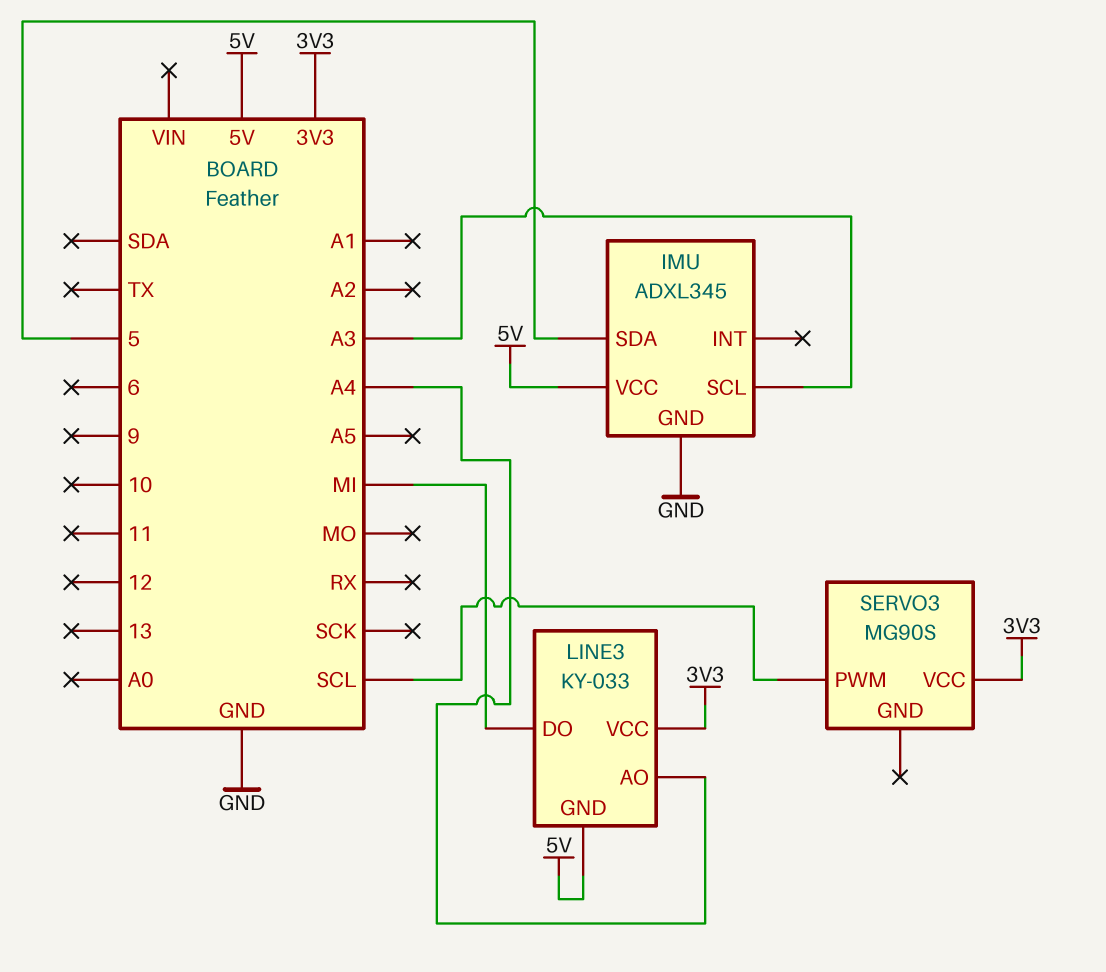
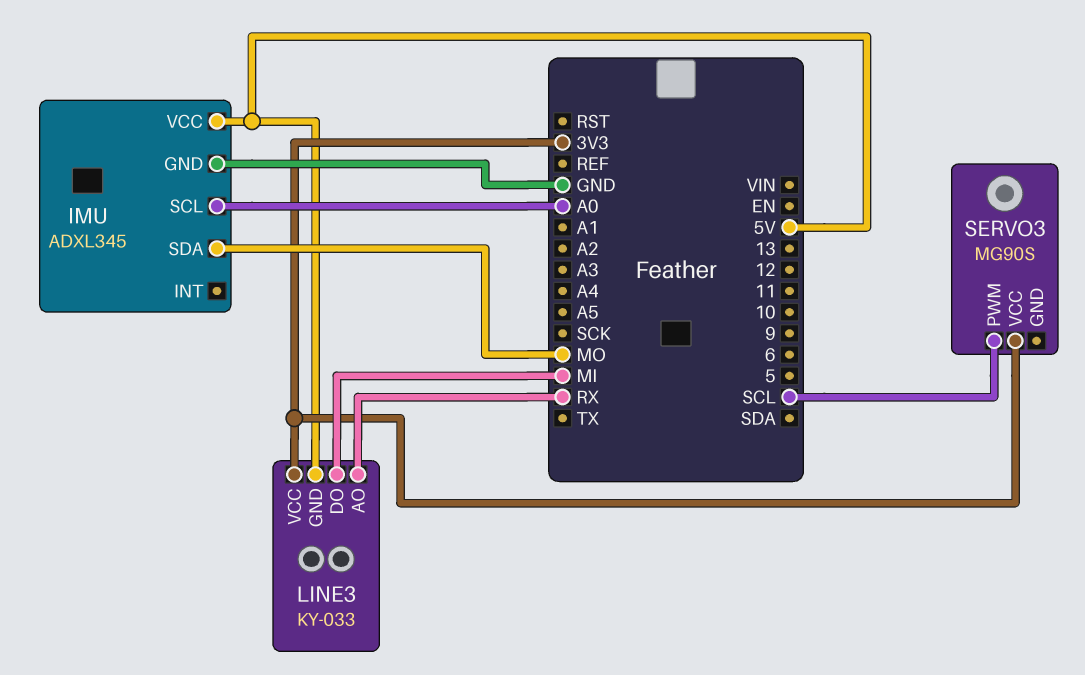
IMU pin SCL: A3 -> A0
IMU pin SDA: 5 -> MO
LINE3 pin AO: A4 -> RX

